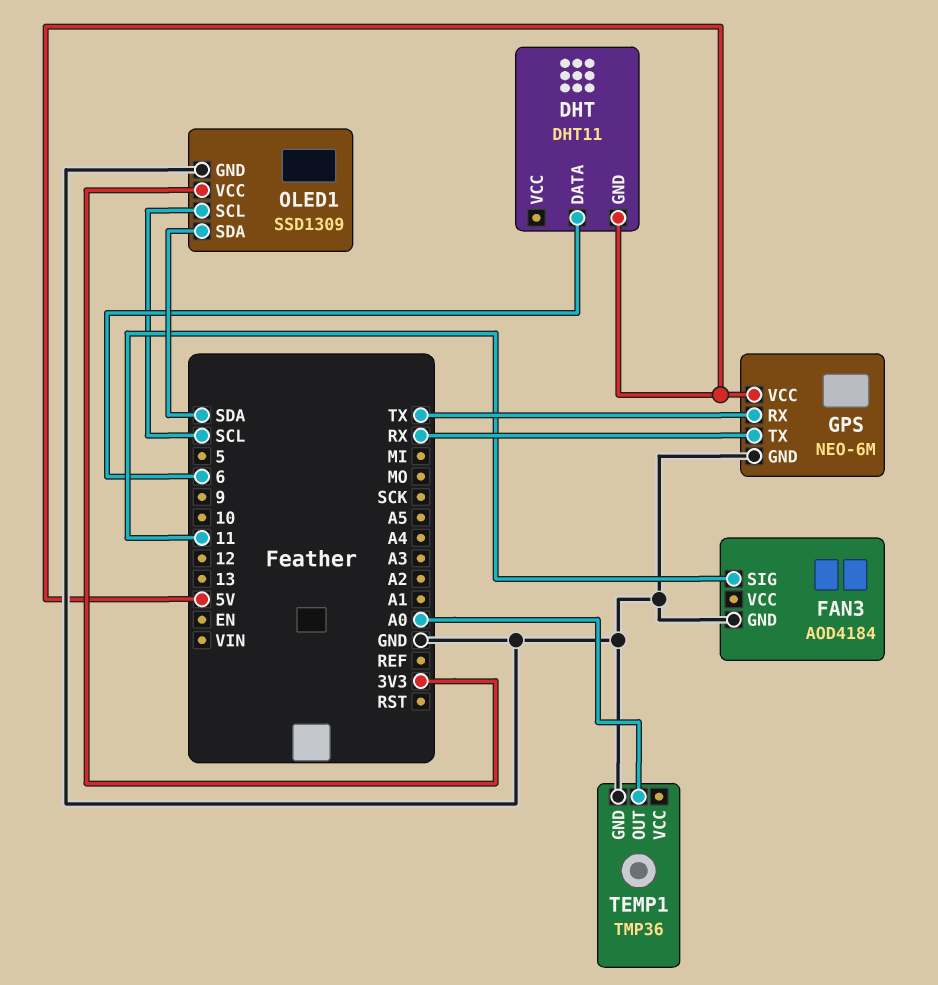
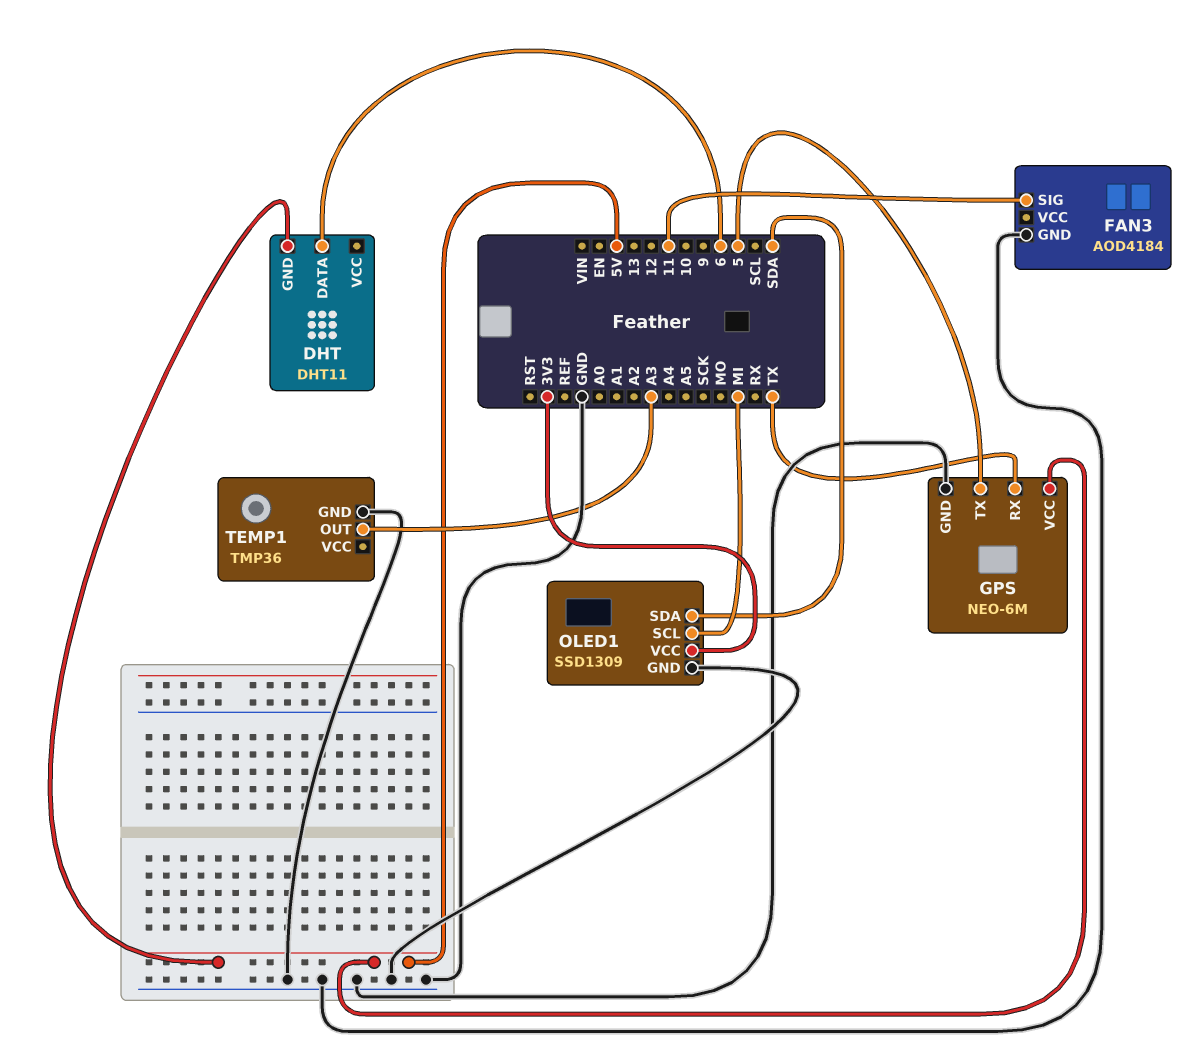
GPS pin TX: RX -> 5
OLED1 pin SCL: SCL -> MI
TEMP1 pin OUT: A0 -> A3

